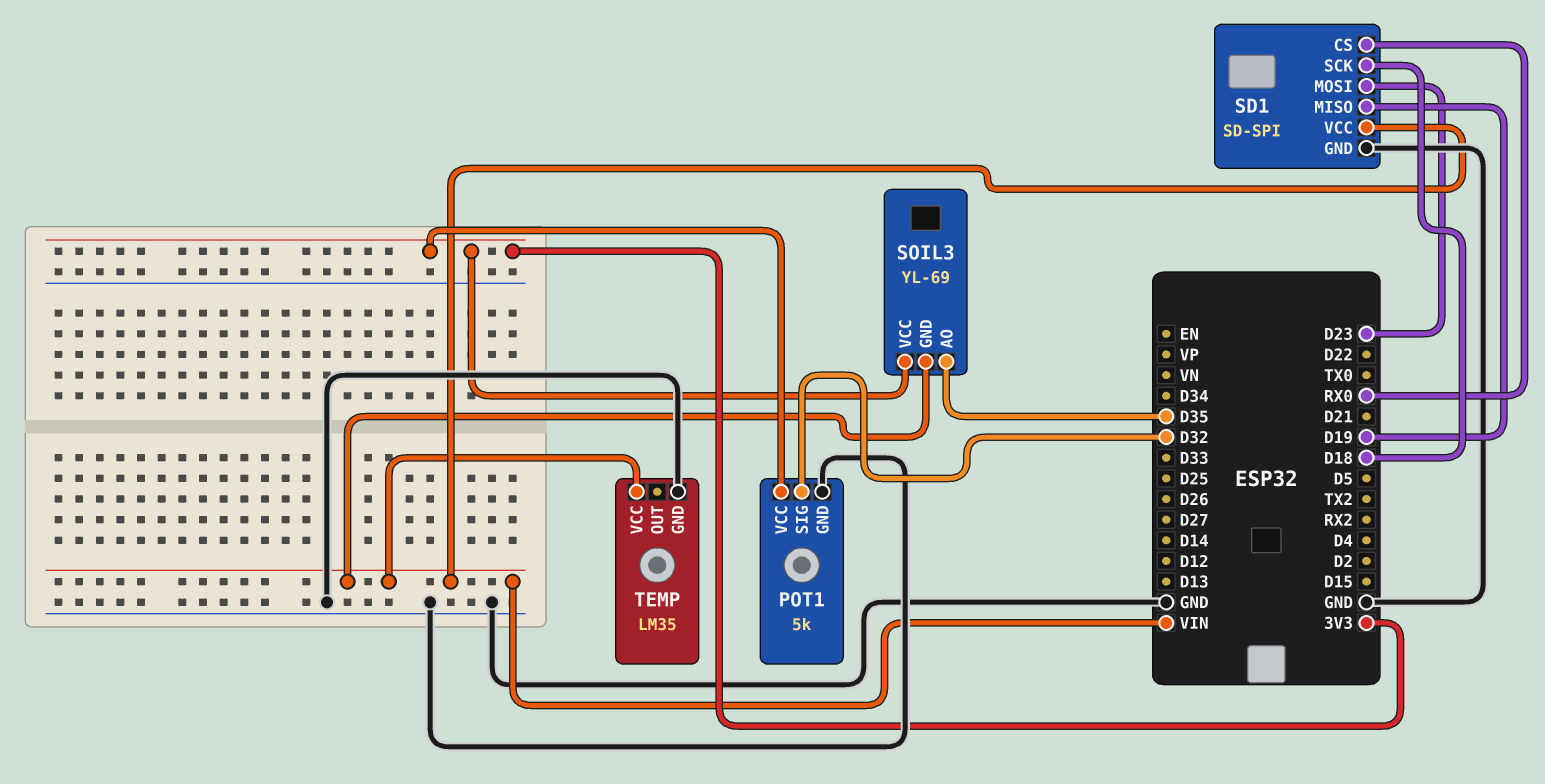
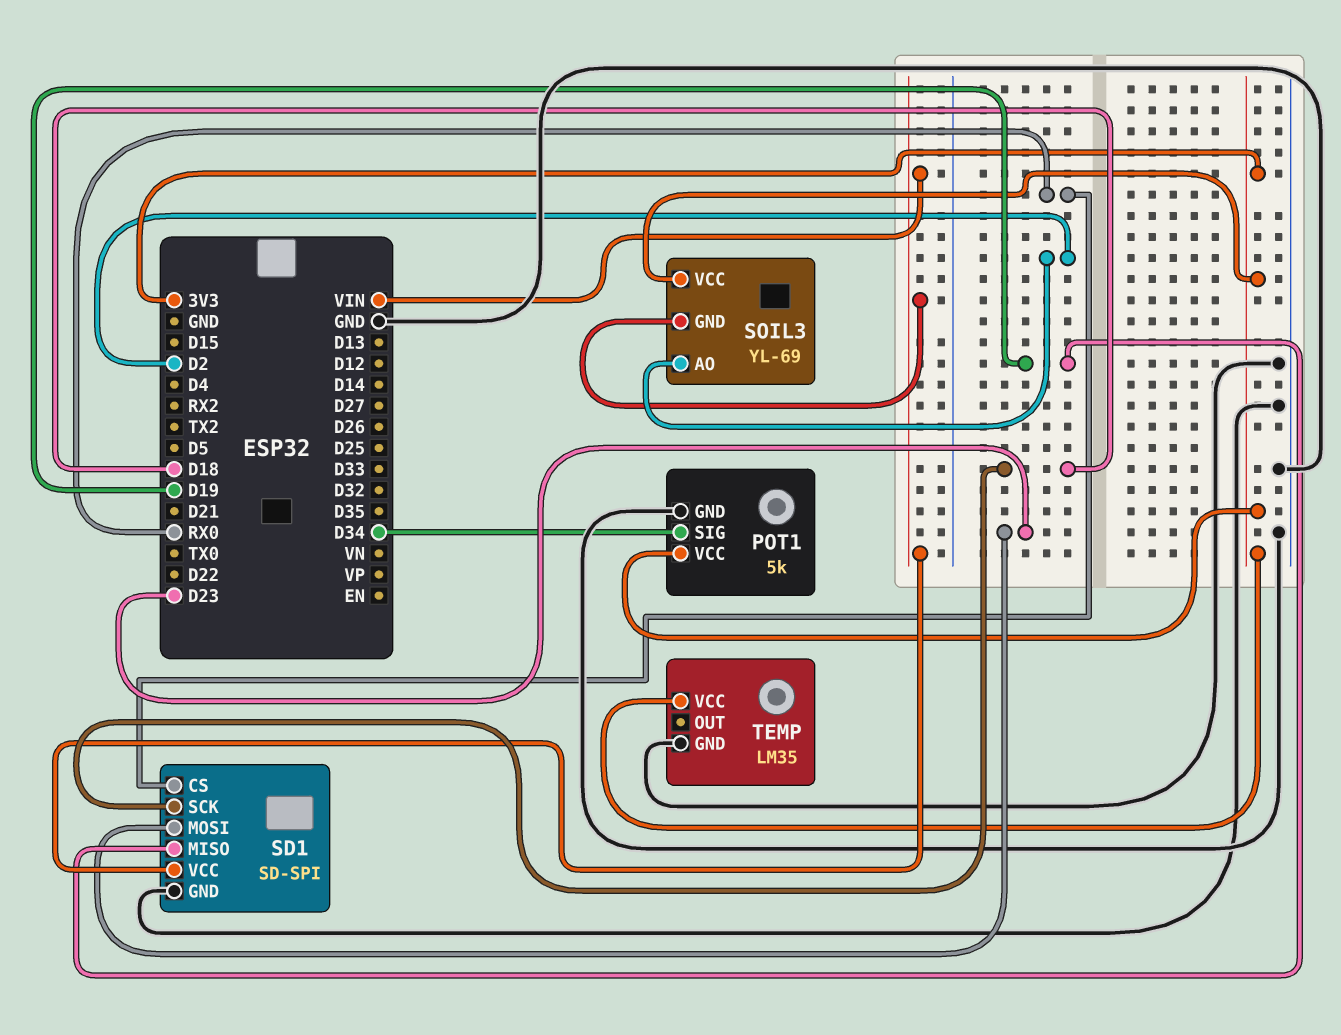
POT1 pin SIG: D32 -> D34
SOIL3 pin AO: D35 -> D2
TEMP pin VCC: VIN -> 3V3

